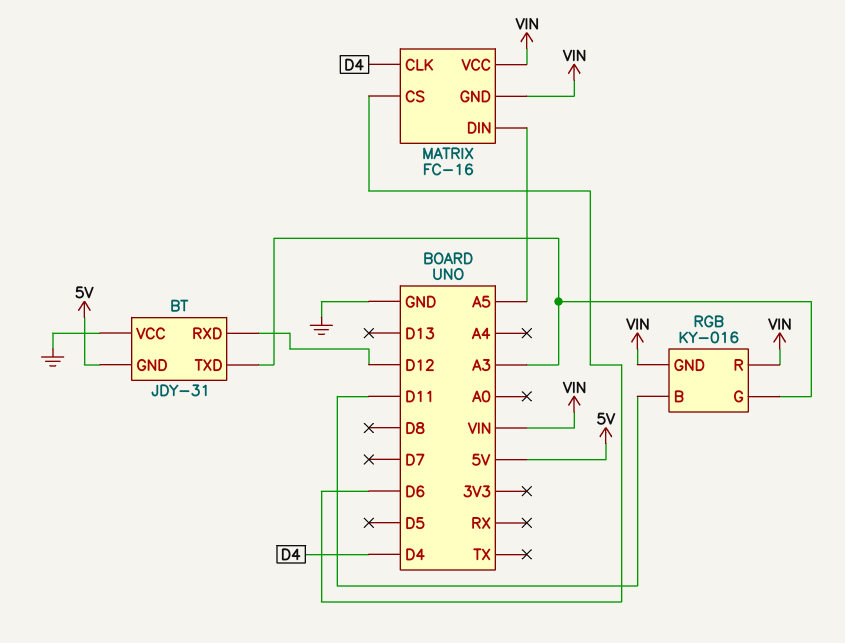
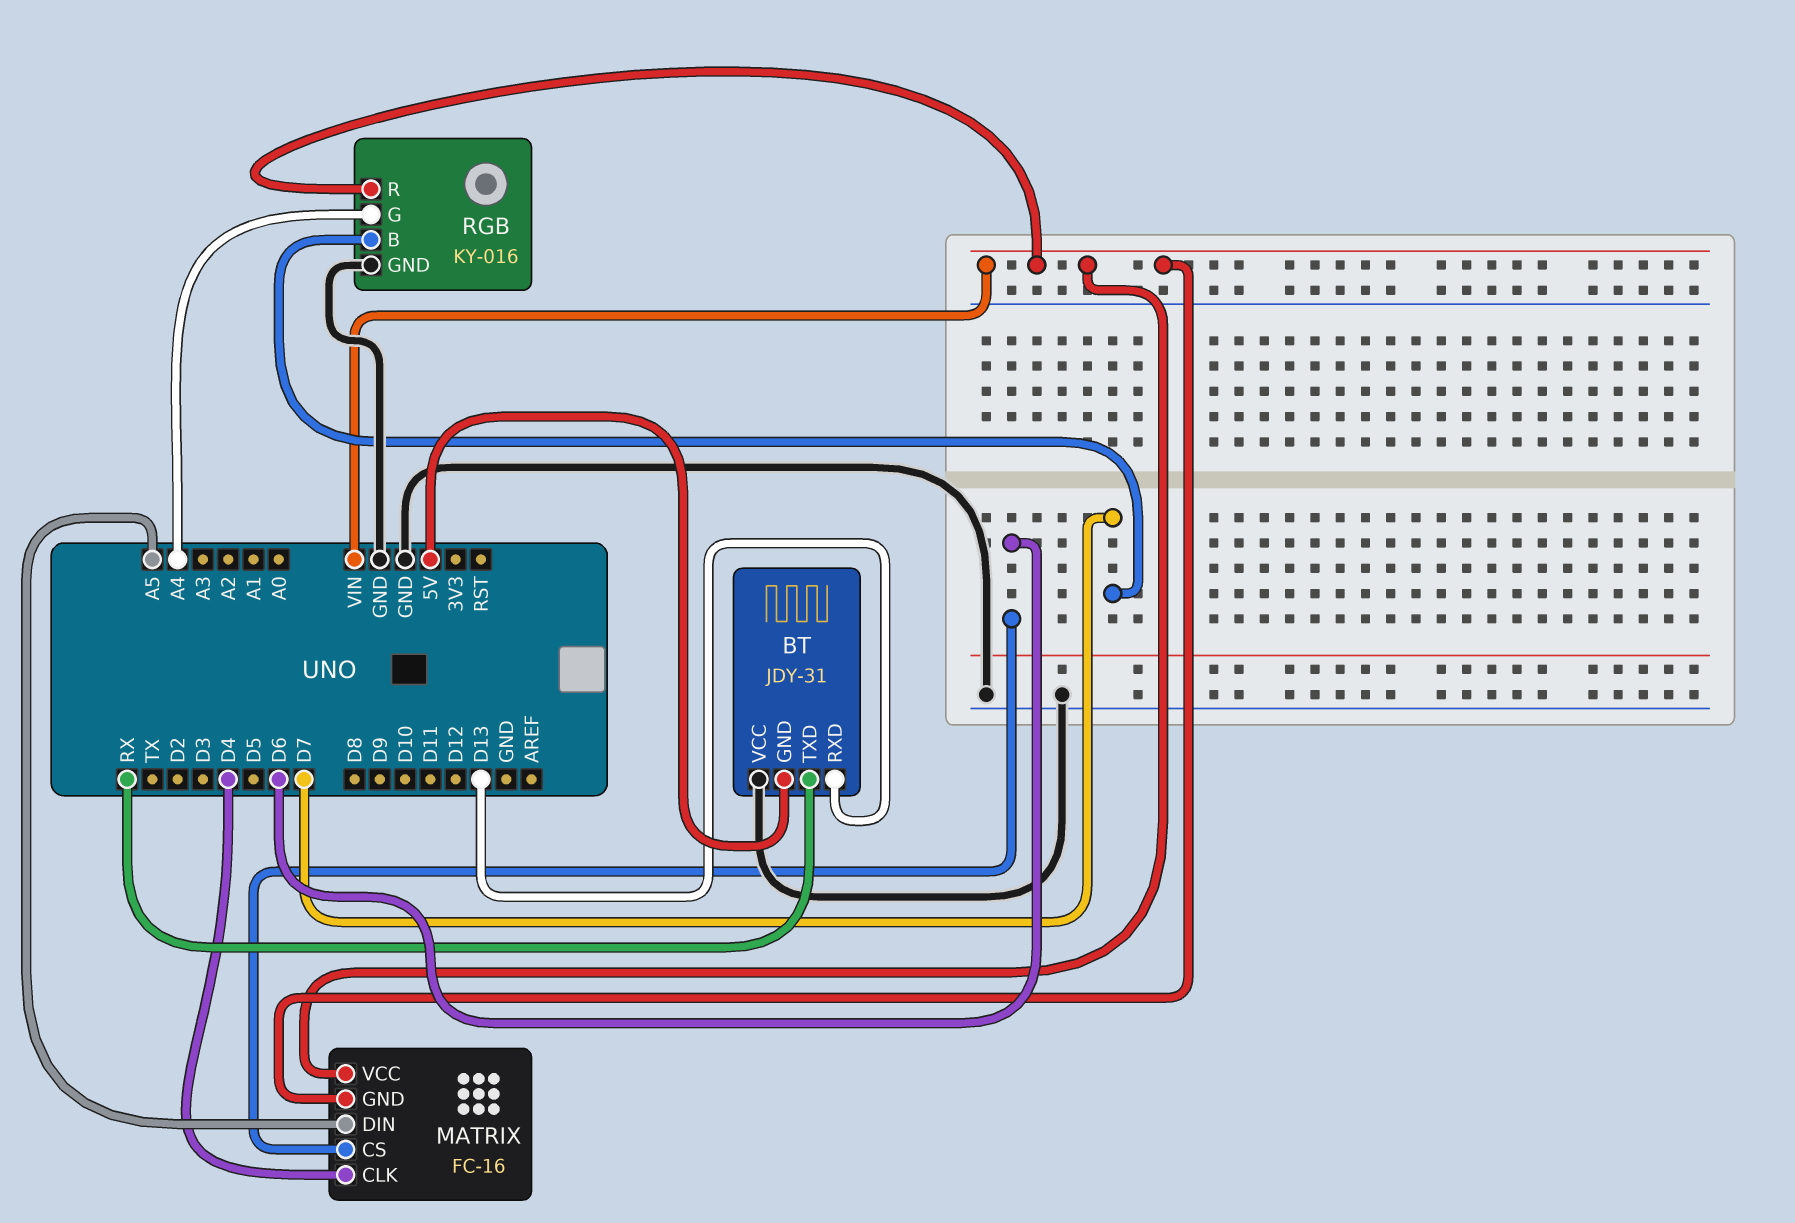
BT pin RXD: D12 -> D13
BT pin TXD: A3 -> RX
RGB pin B: D11 -> D7
RGB pin G: A3 -> A4
RGB pin GND: VIN -> GND

